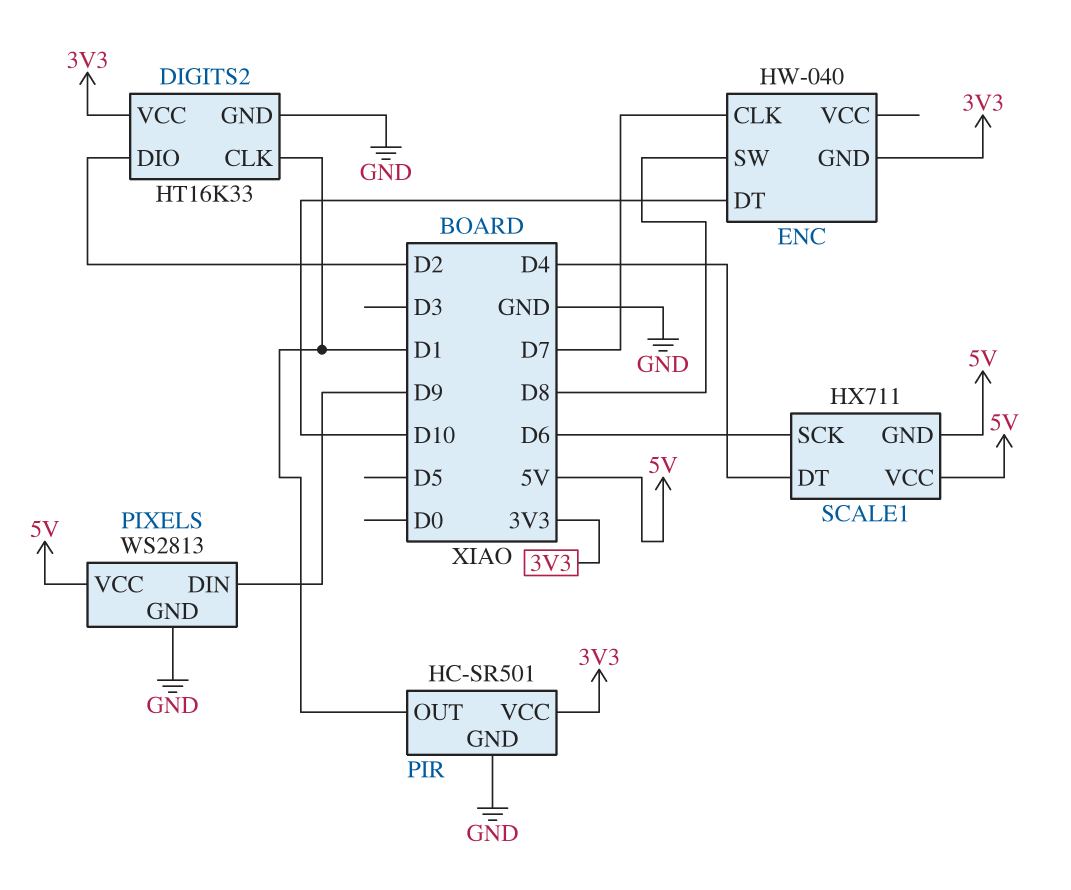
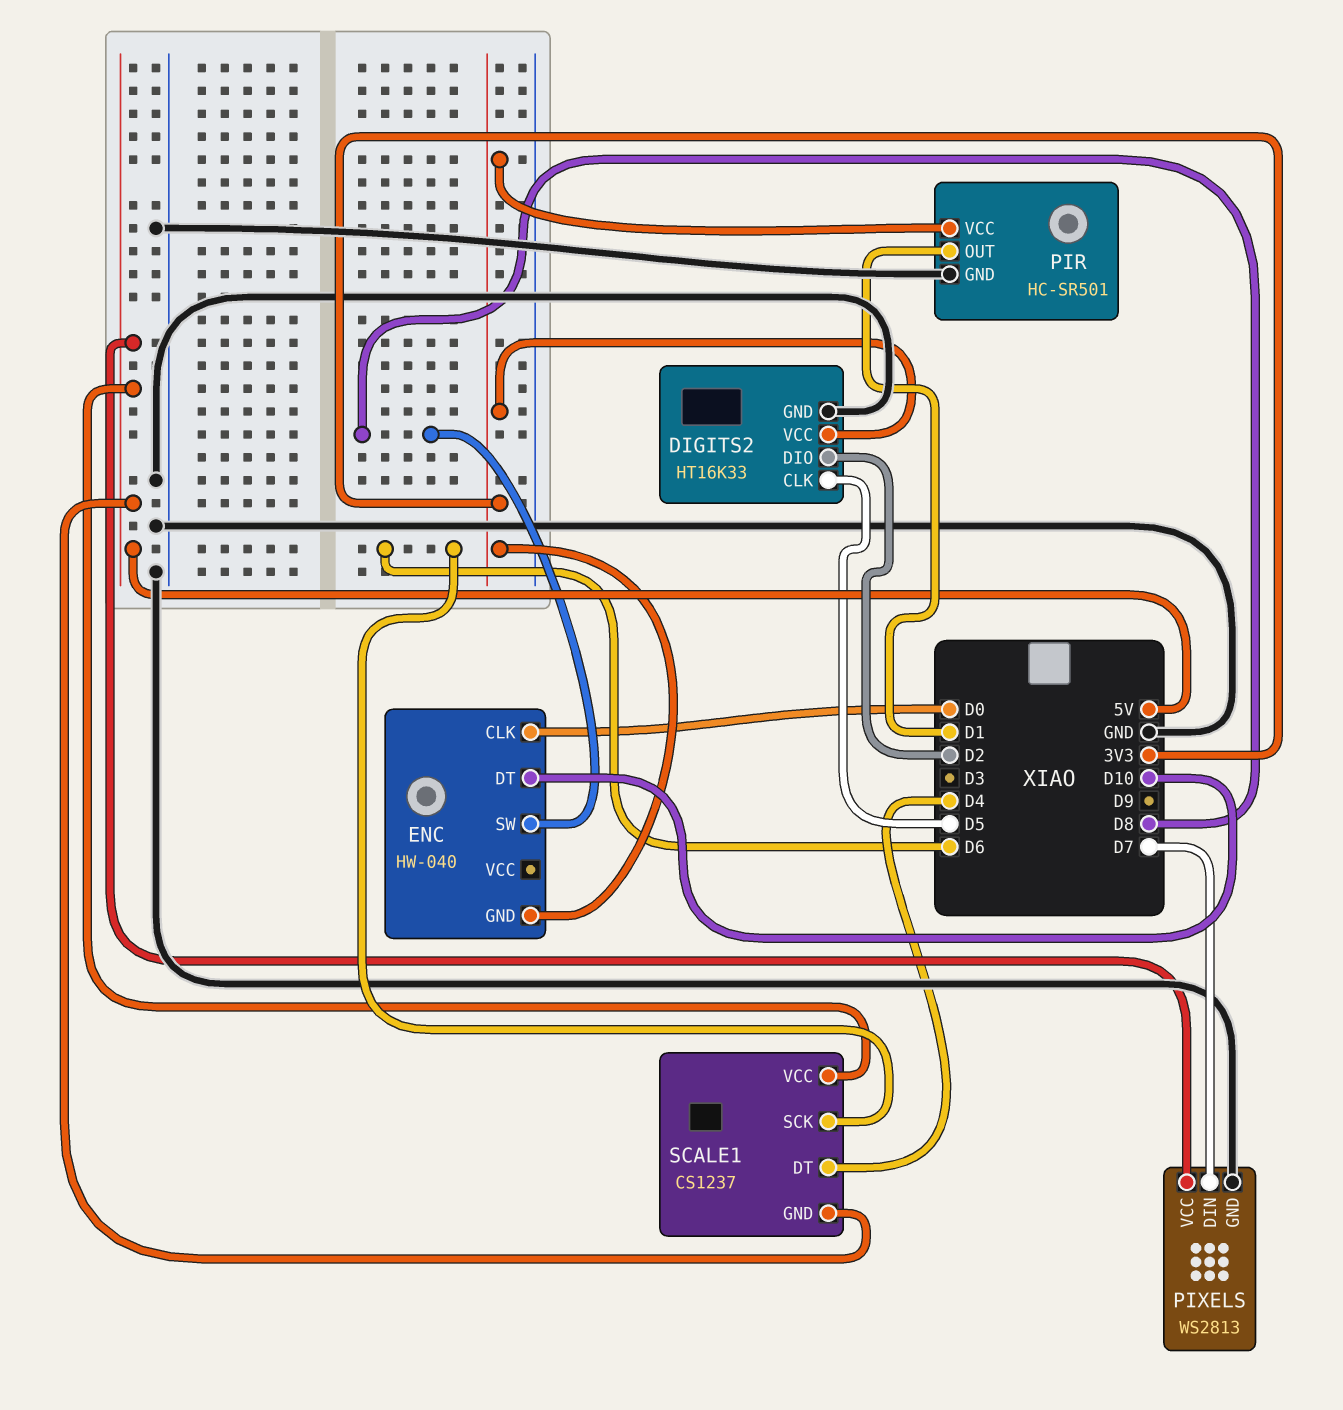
DIGITS2 pin CLK: D1 -> D5
ENC pin CLK: D7 -> D0
PIXELS pin DIN: D9 -> D7
SCALE1: HX711 -> CS1237

